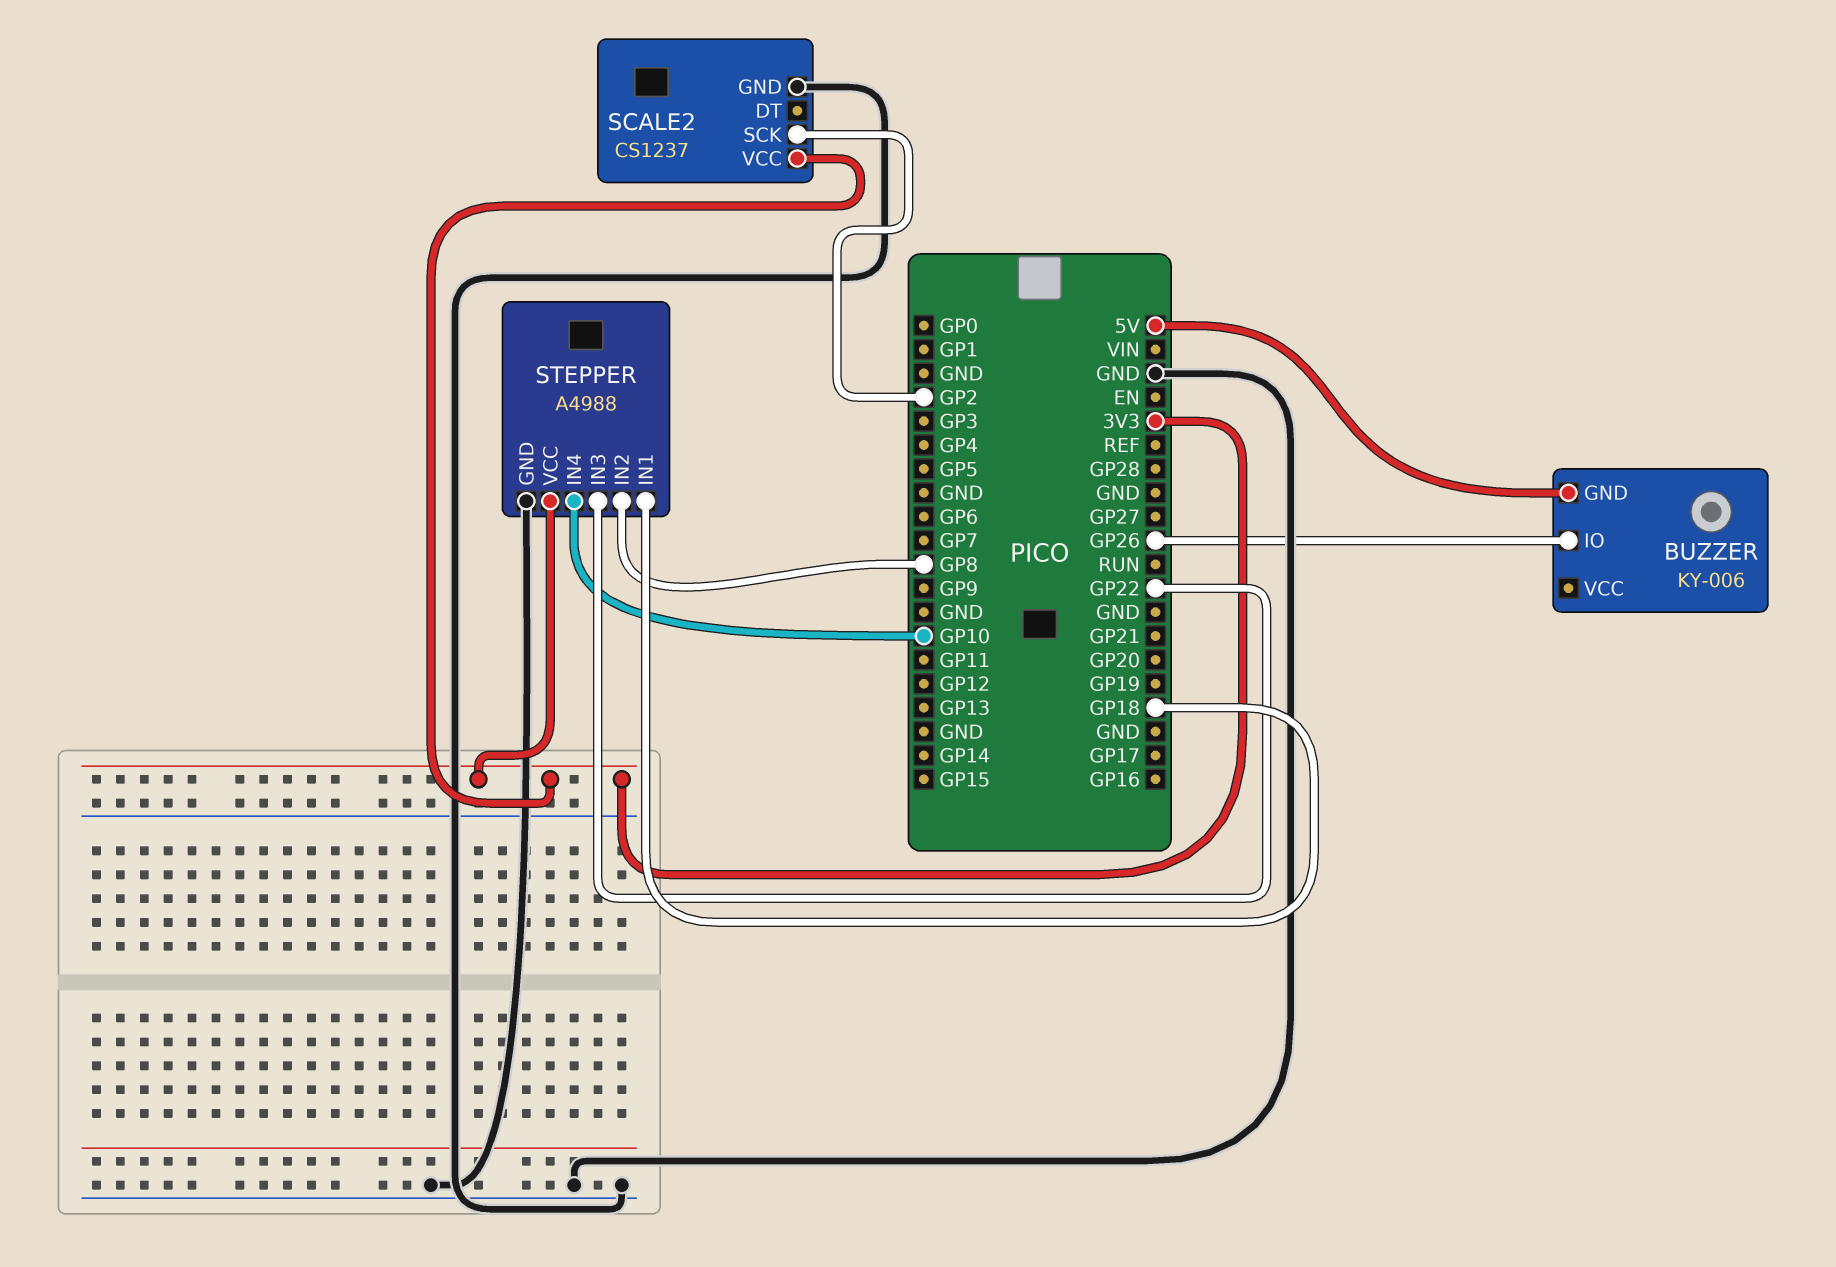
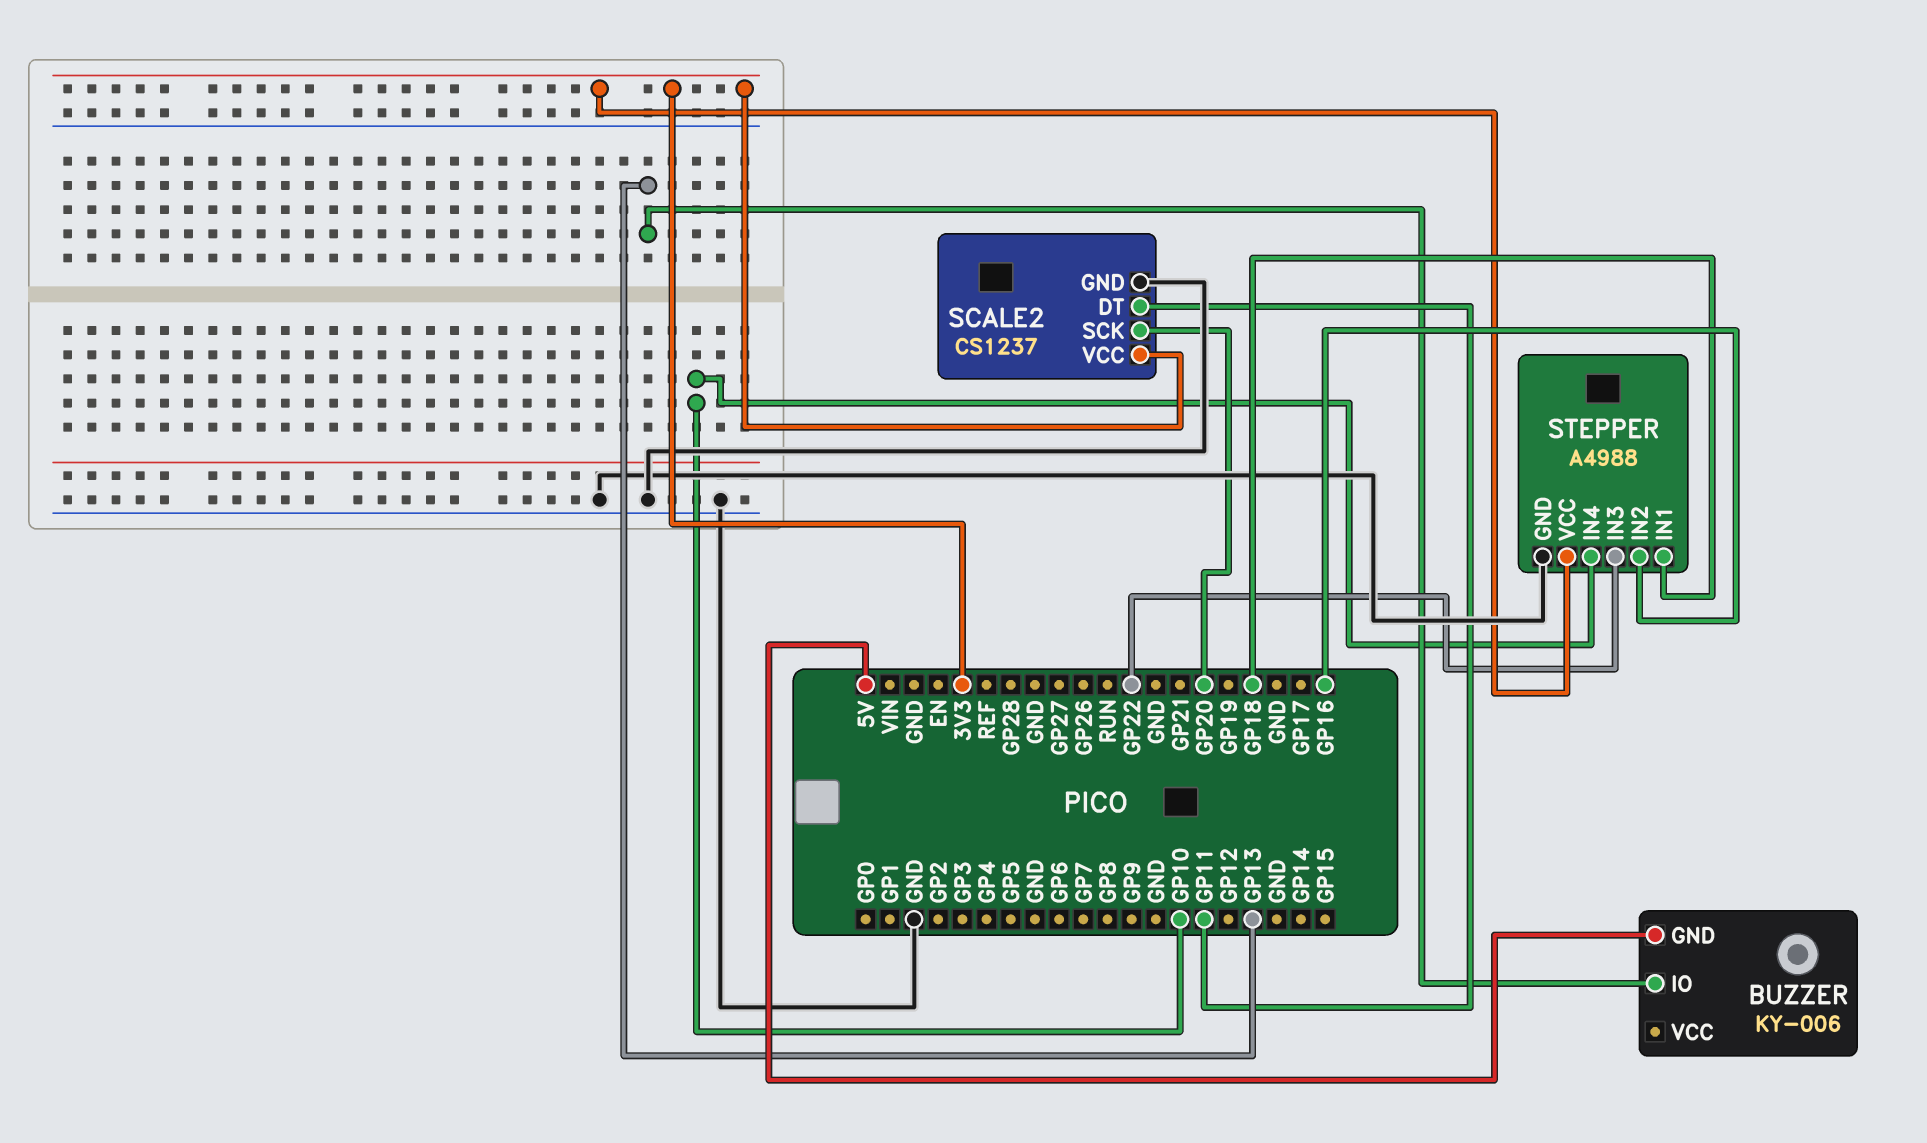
BUZZER pin IO: GP26 -> GP13
SCALE2 pin DT: none -> GP11
SCALE2 pin SCK: GP2 -> GP20
STEPPER pin IN2: GP8 -> GP16

